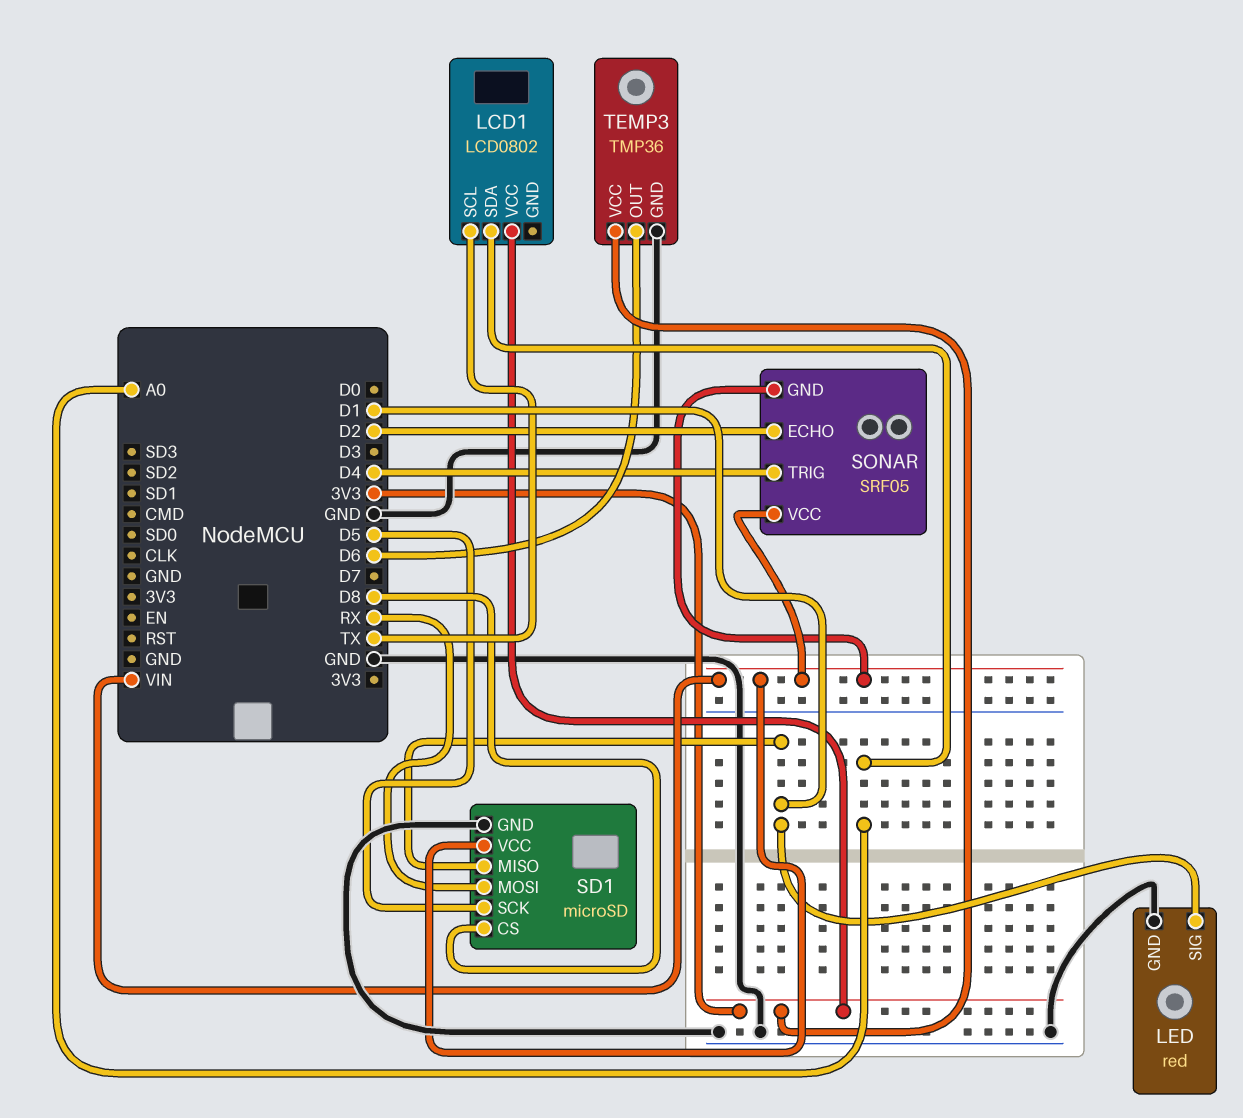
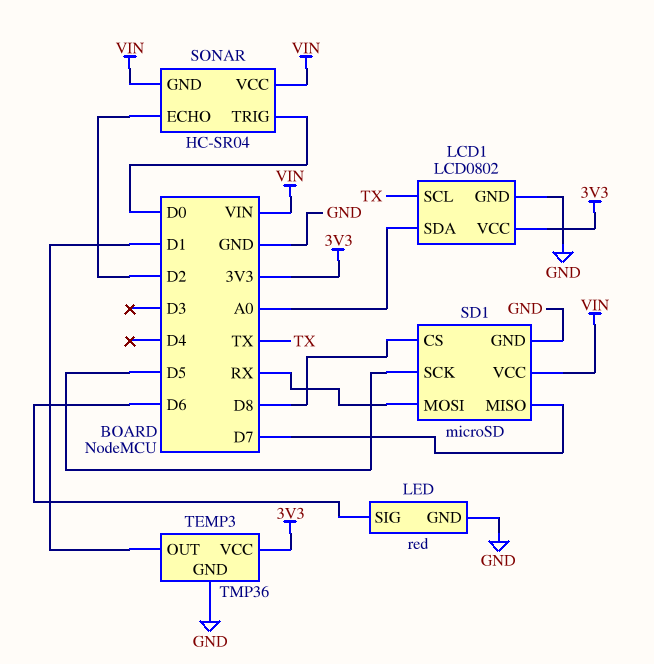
LCD1 pin GND: none -> GND
LED pin SIG: D1 -> D6
SD1 pin MISO: D1 -> D7
SONAR: SRF05 -> HC-SR04
SONAR pin TRIG: D4 -> D0
TEMP3 pin OUT: D6 -> D1

